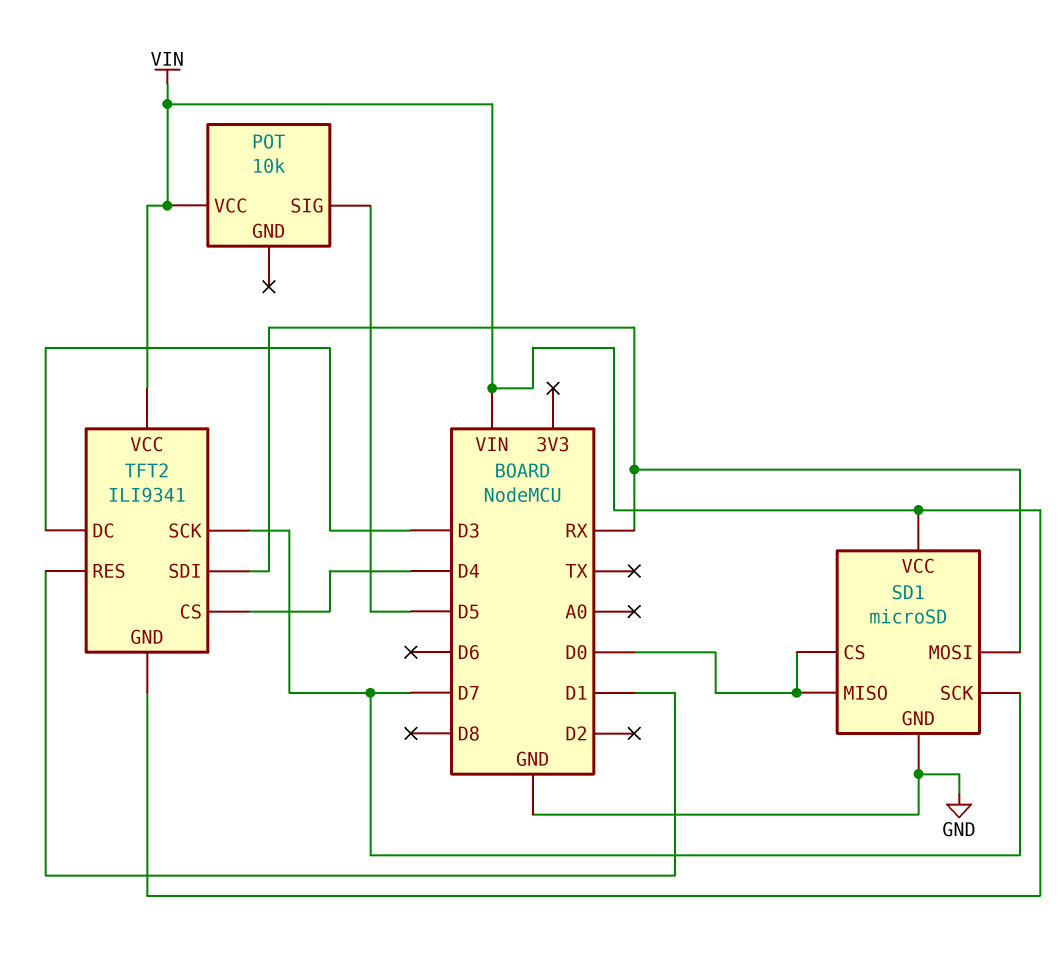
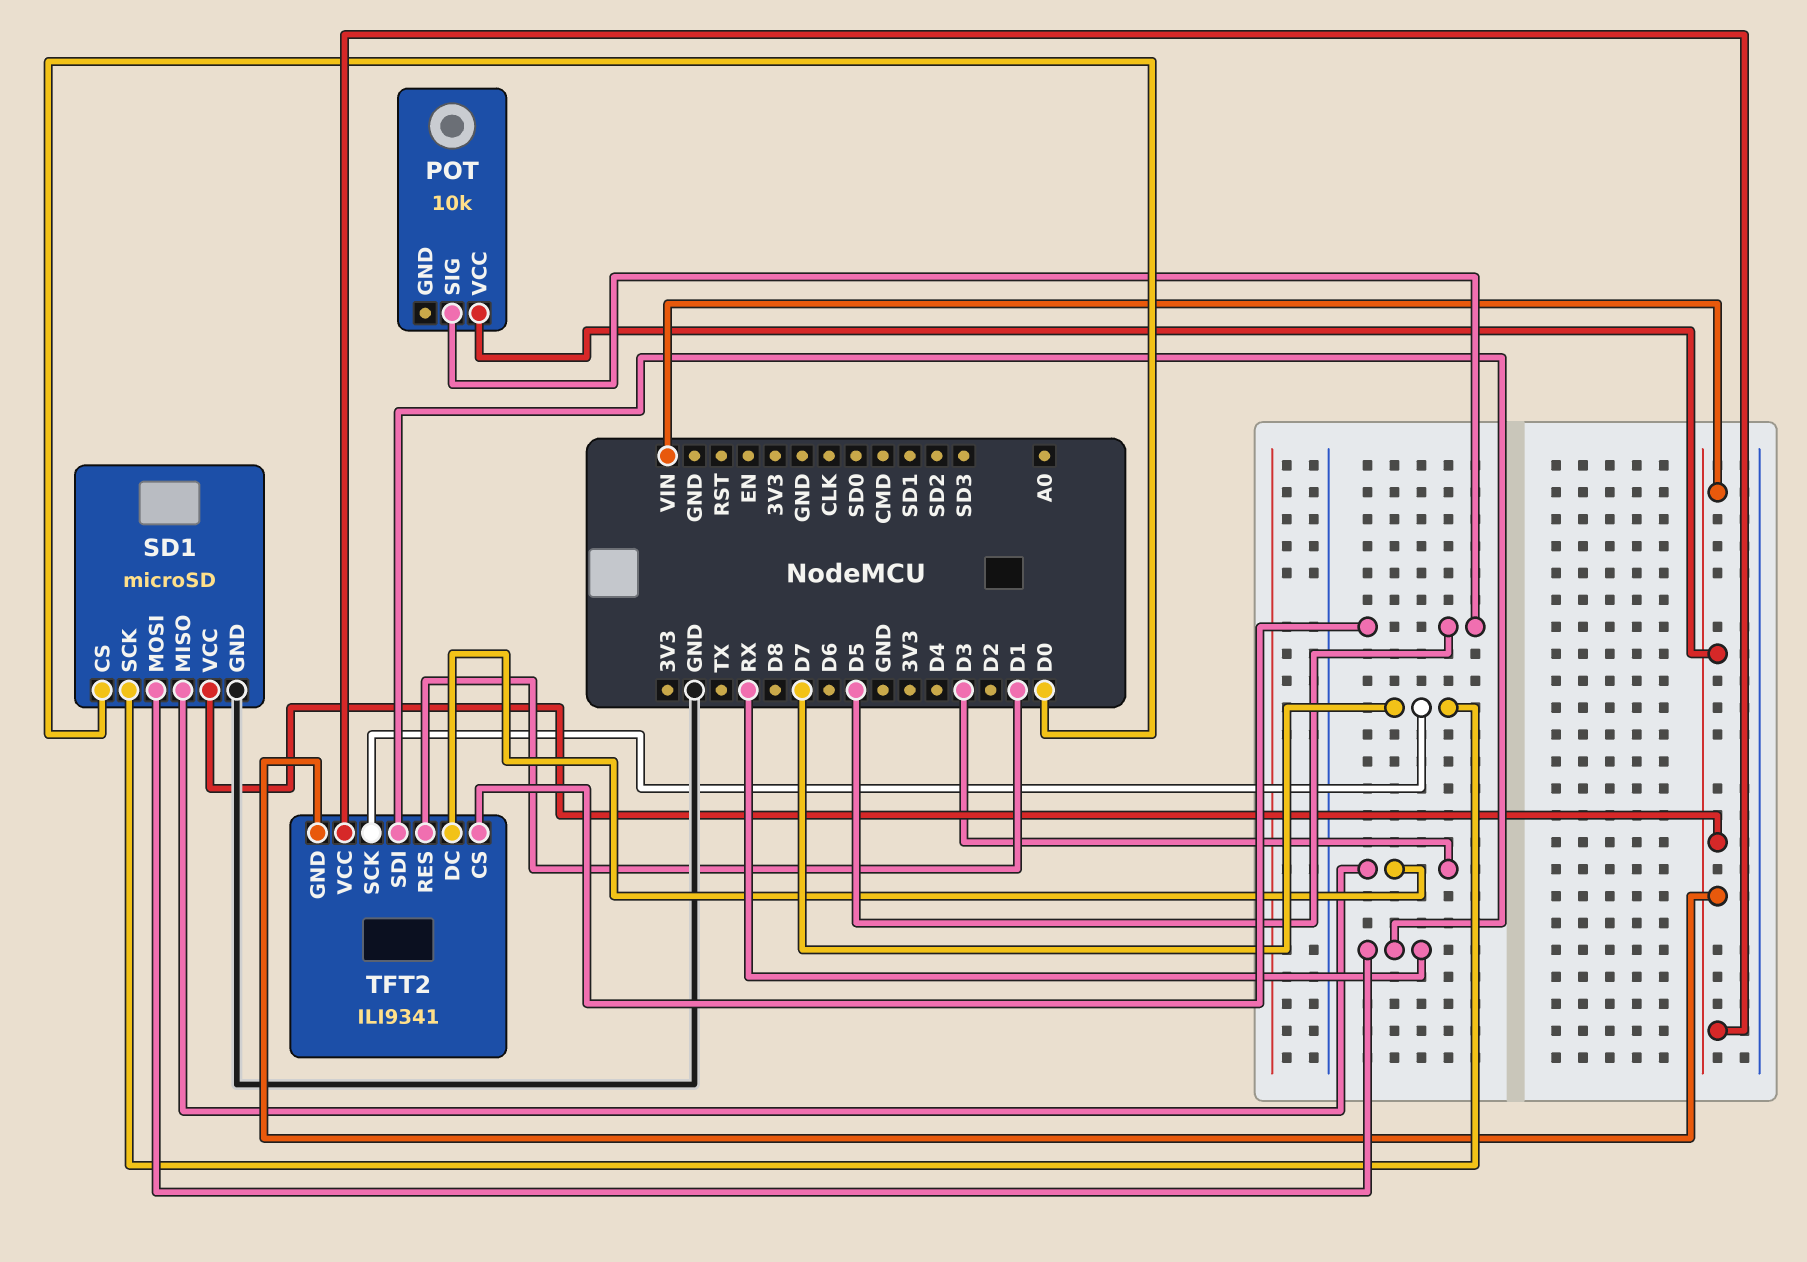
SD1 pin MISO: D0 -> D3
TFT2 pin CS: D4 -> D5

